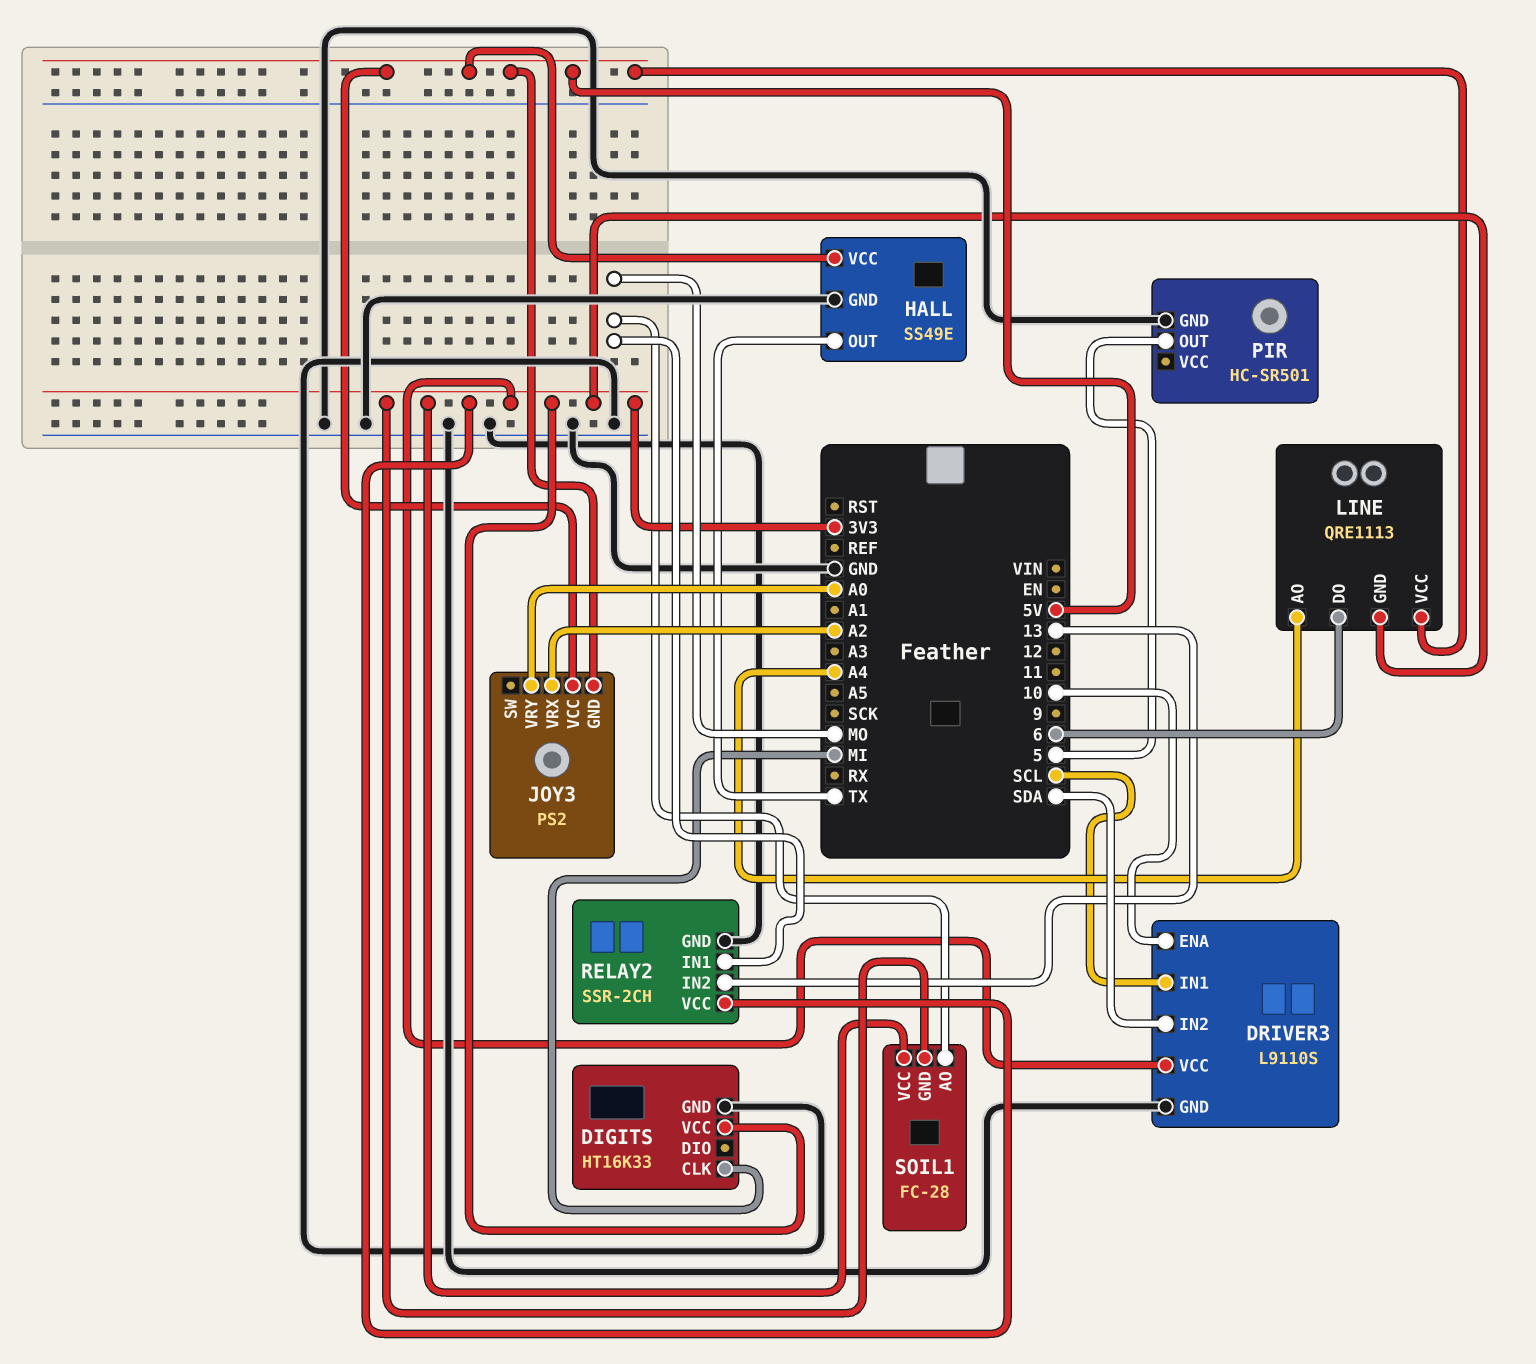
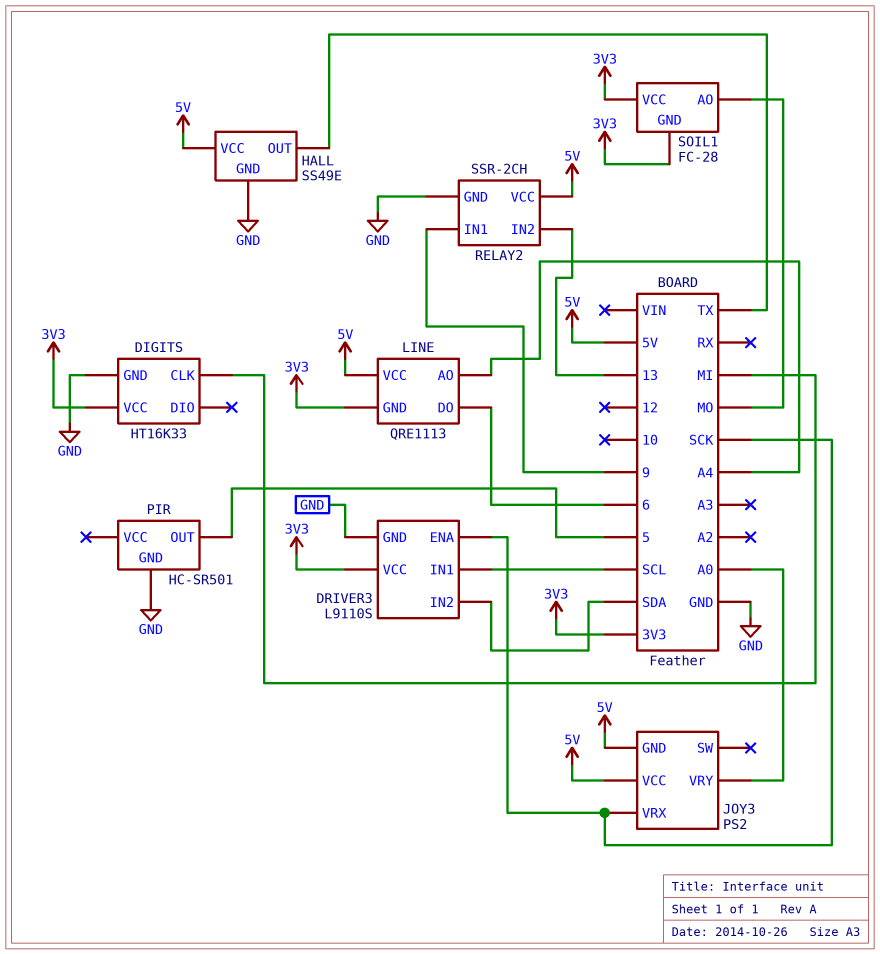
DRIVER3 pin ENA: 10 -> SCK
JOY3 pin VRX: A2 -> SCK
RELAY2 pin IN1: MO -> 9
RELAY2 pin VCC: 3V3 -> 5V

